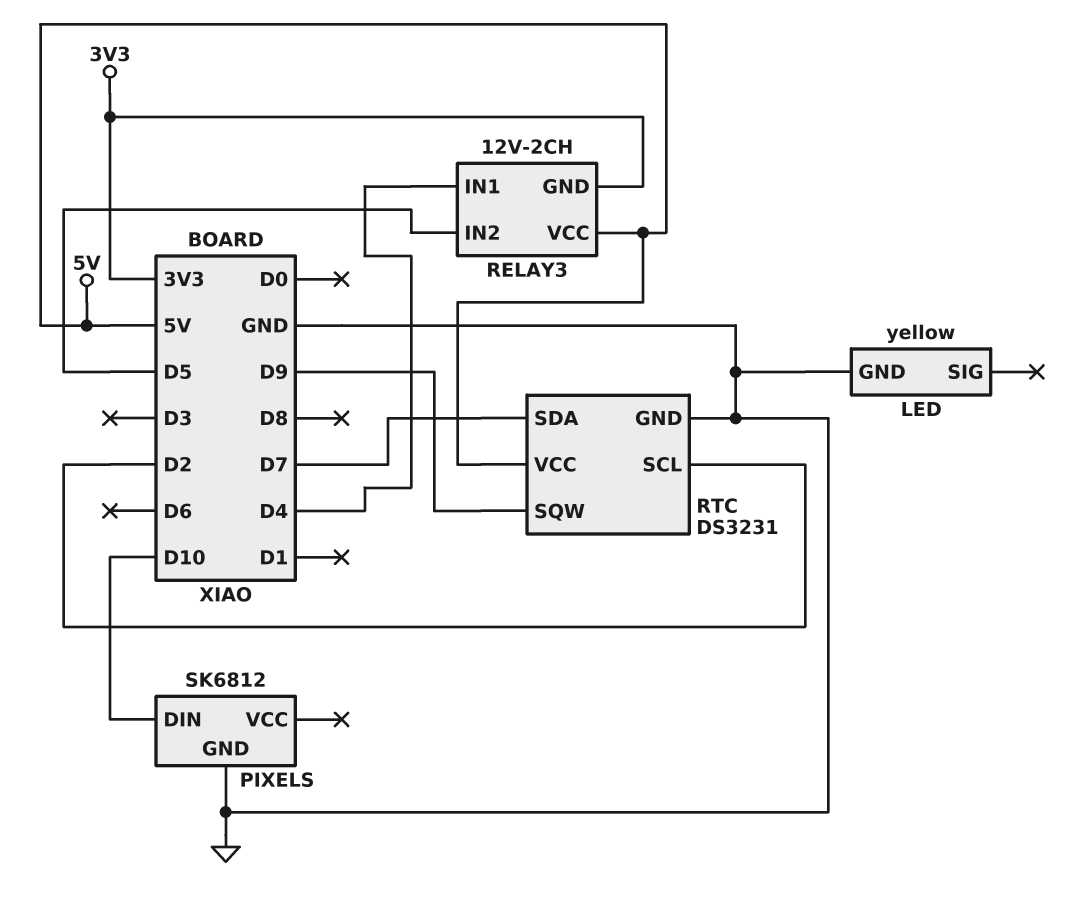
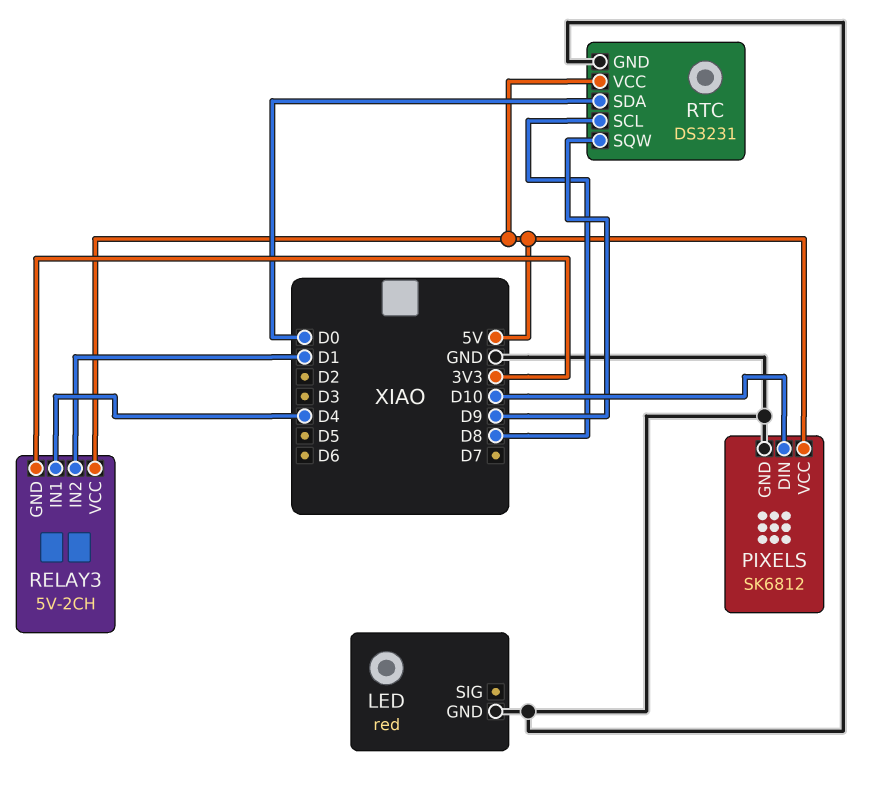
LED: yellow -> red
PIXELS pin VCC: none -> 5V
RELAY3: 12V-2CH -> 5V-2CH
RELAY3 pin IN2: D5 -> D1
RTC pin SCL: D2 -> D8
RTC pin SDA: D7 -> D0

